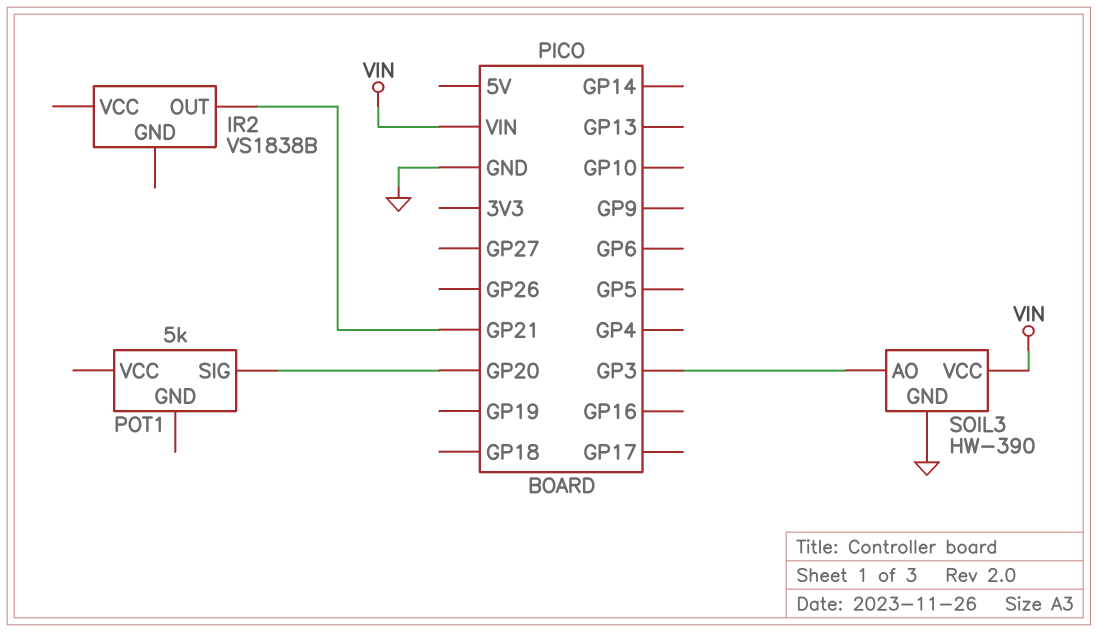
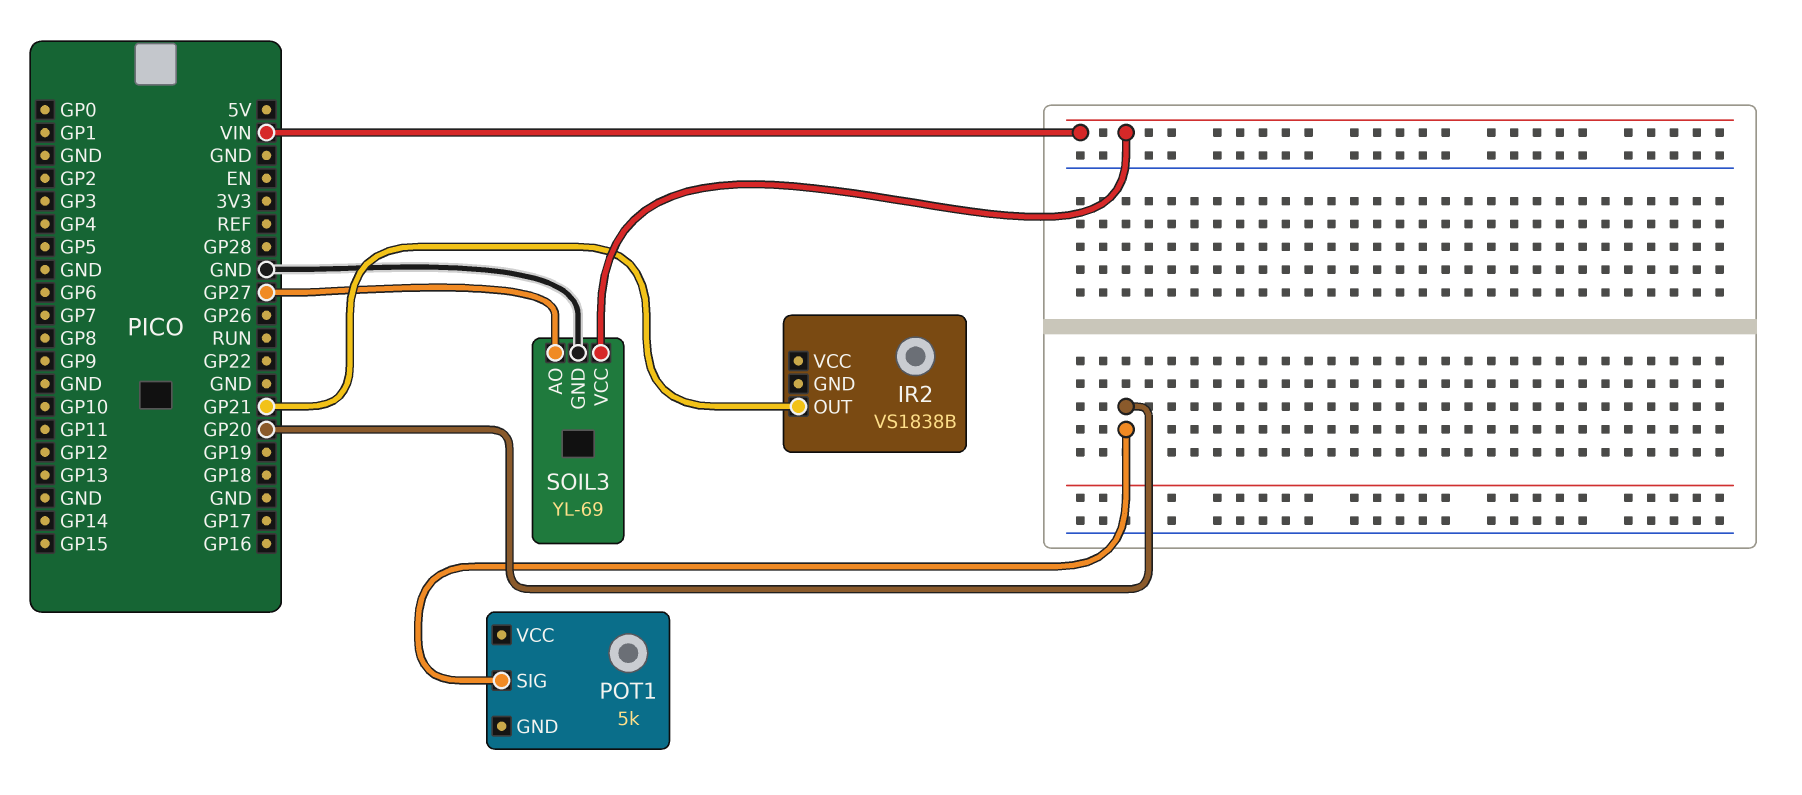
SOIL3: HW-390 -> YL-69
SOIL3 pin AO: GP3 -> GP27

